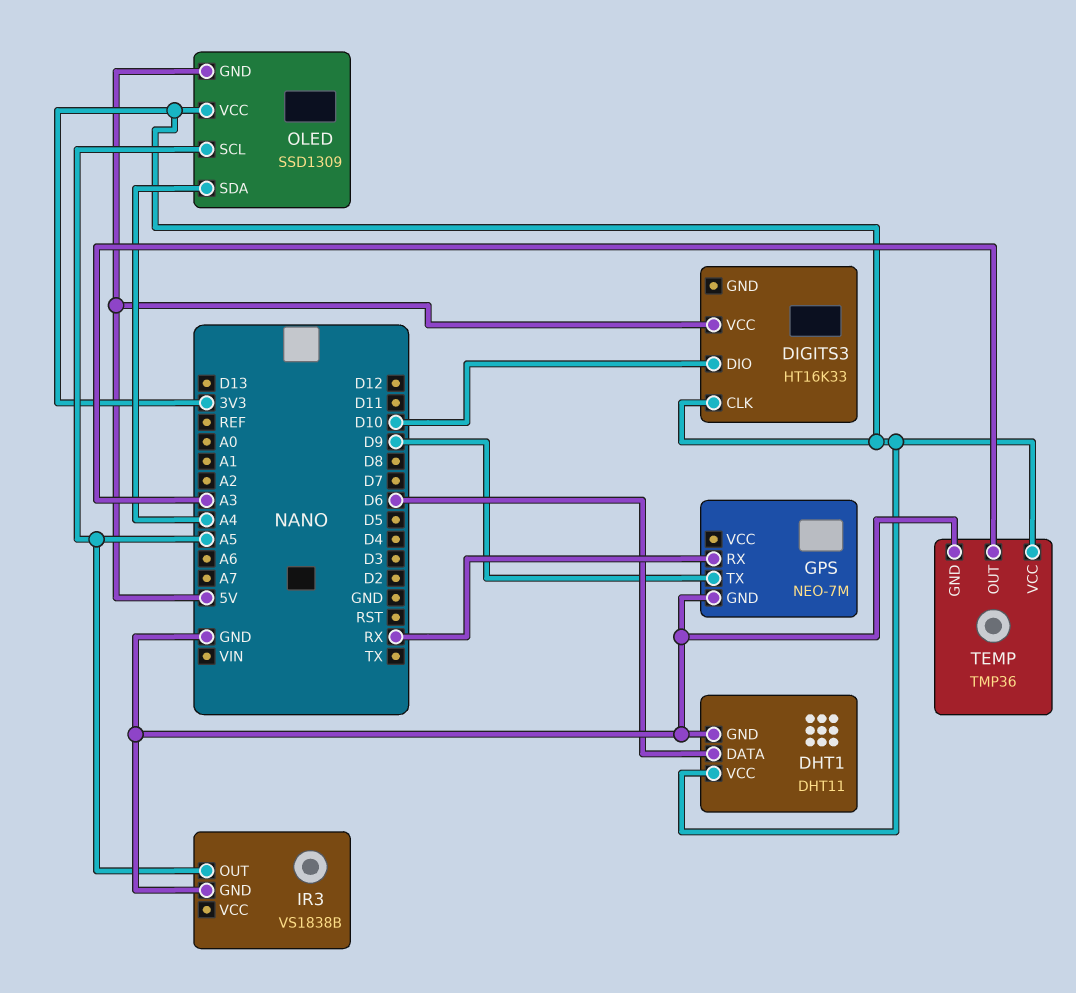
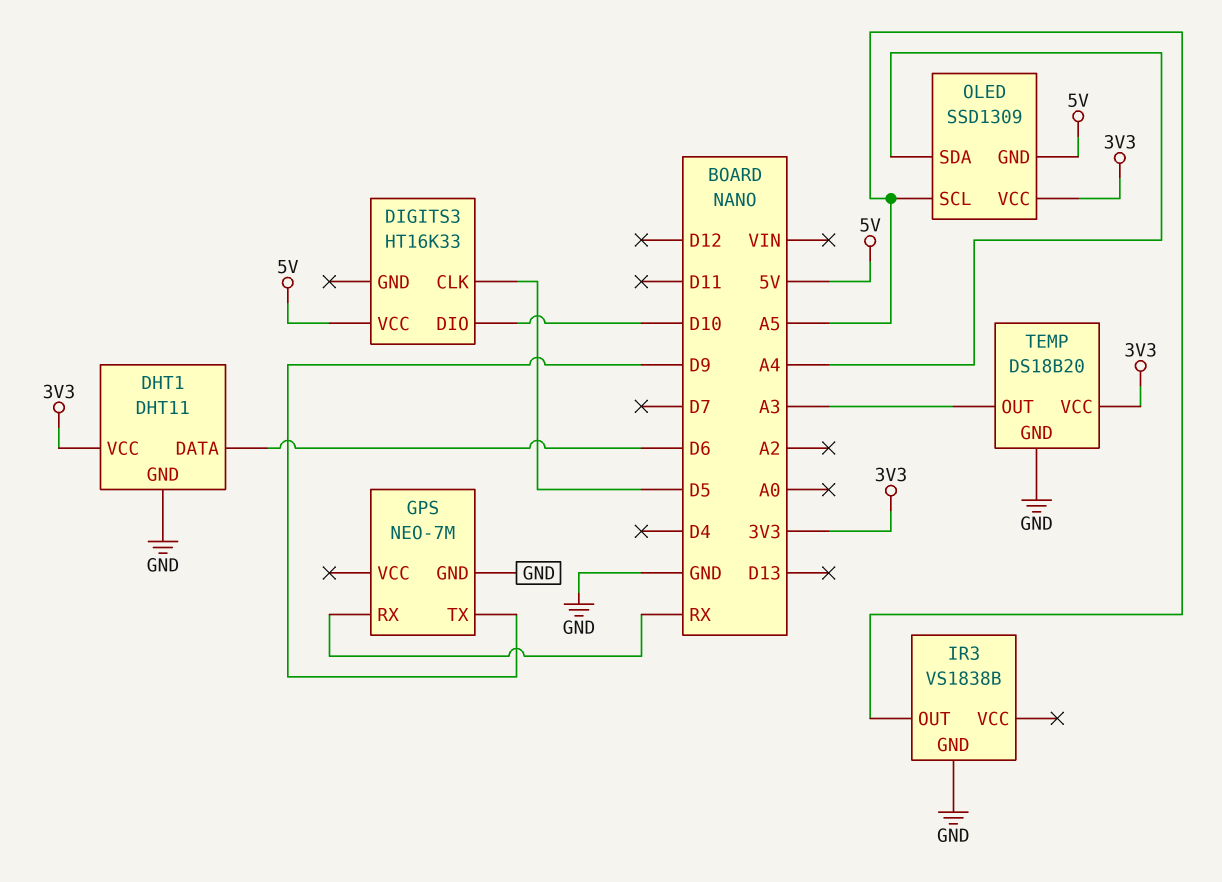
DIGITS3 pin CLK: 3V3 -> D5
TEMP: TMP36 -> DS18B20

